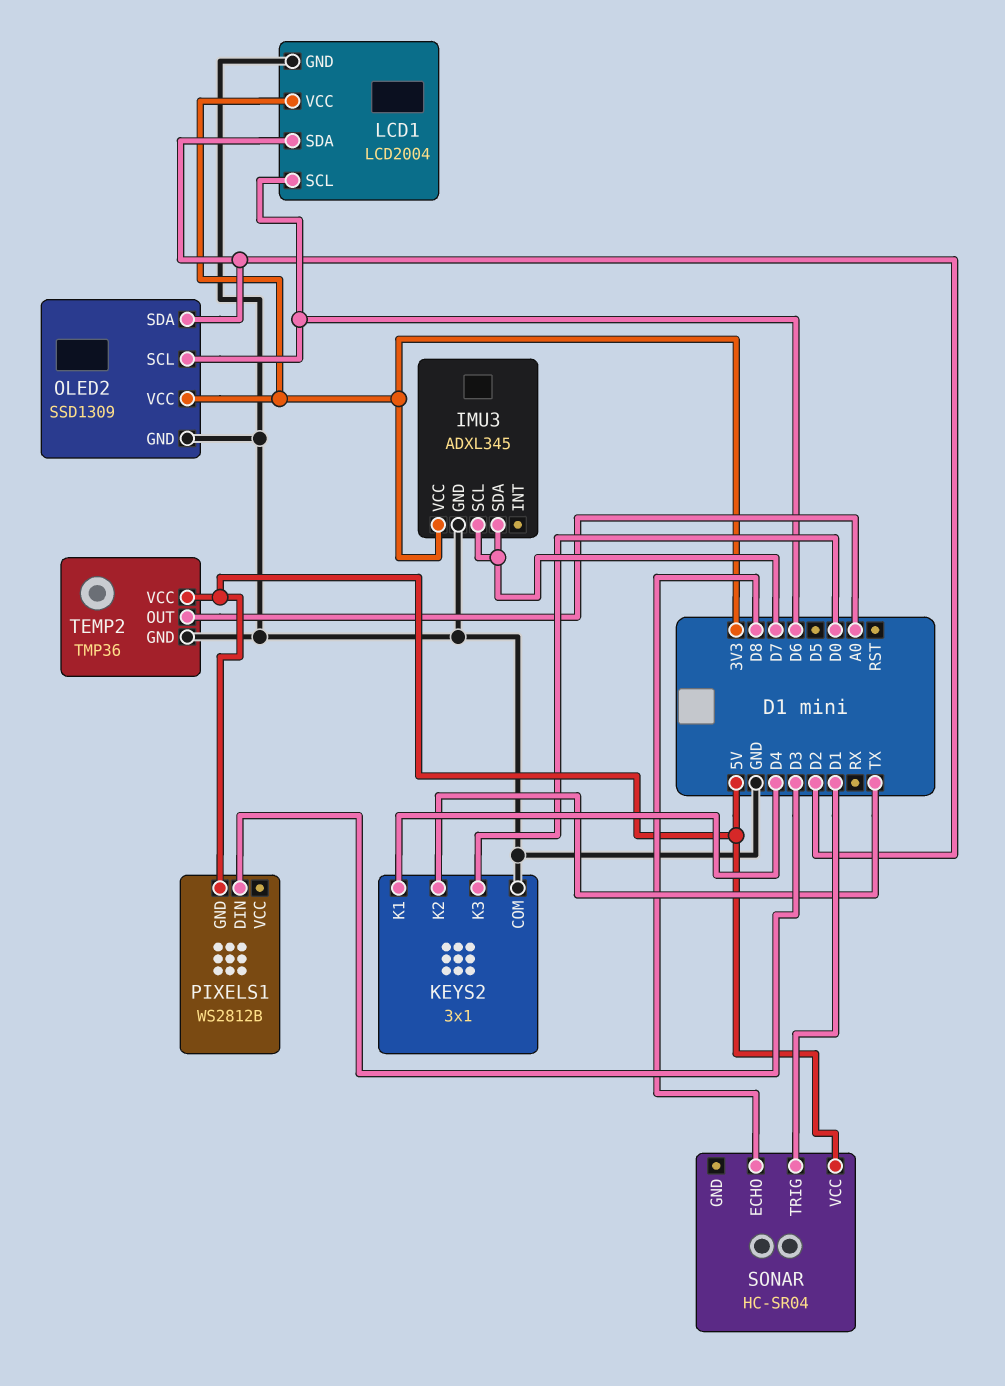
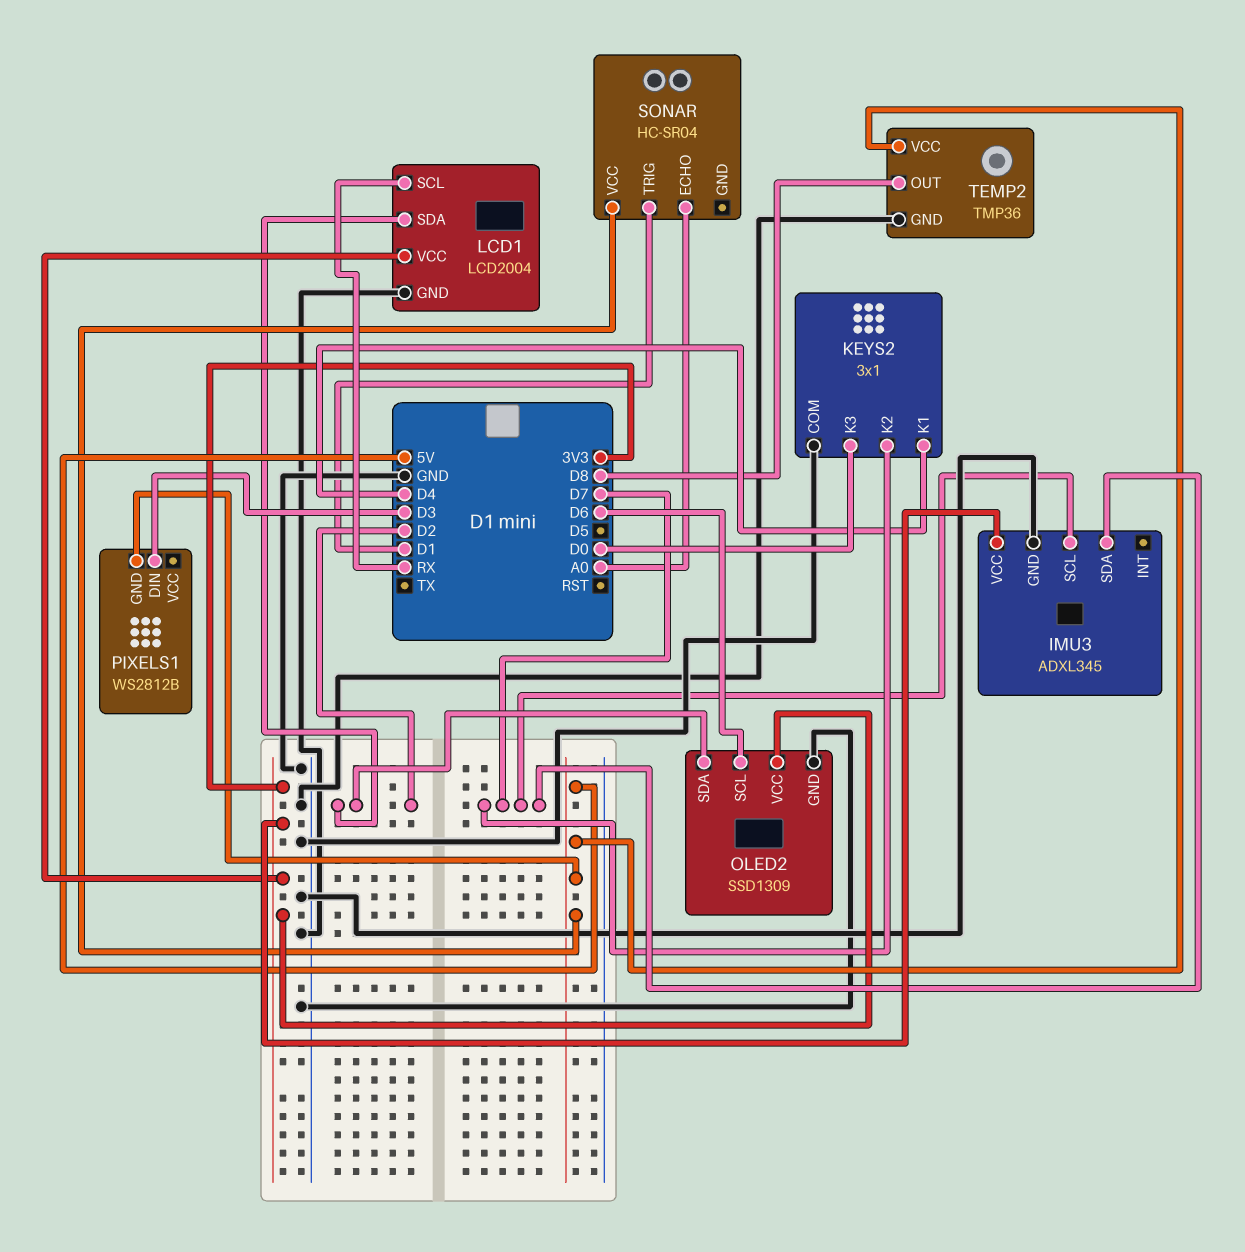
KEYS2 pin K2: TX -> D7
LCD1 pin SCL: D6 -> RX
SONAR pin ECHO: D8 -> A0
TEMP2 pin OUT: A0 -> D8

